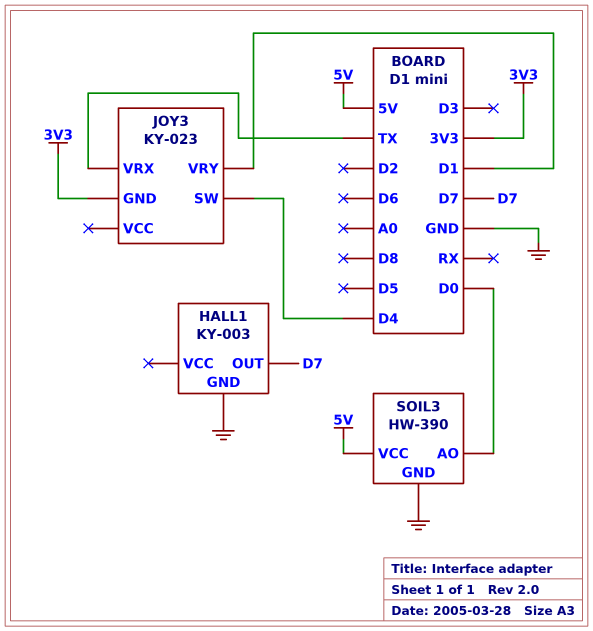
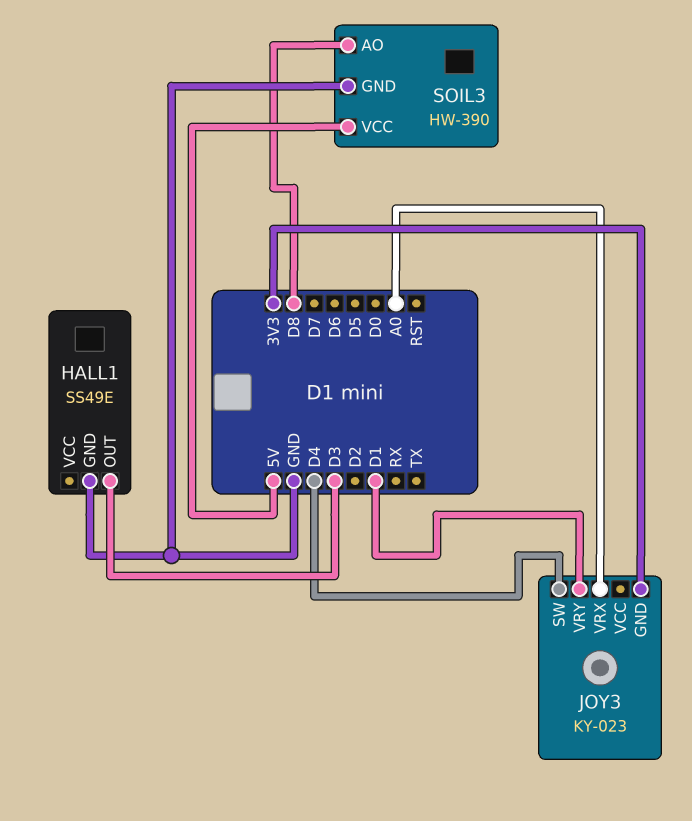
HALL1: KY-003 -> SS49E
HALL1 pin OUT: D7 -> D3
JOY3 pin VRX: TX -> A0
SOIL3 pin AO: D0 -> D8

